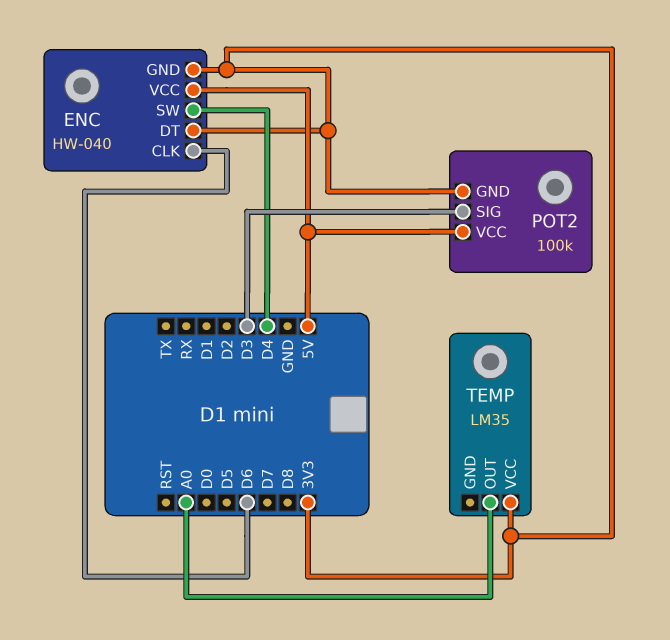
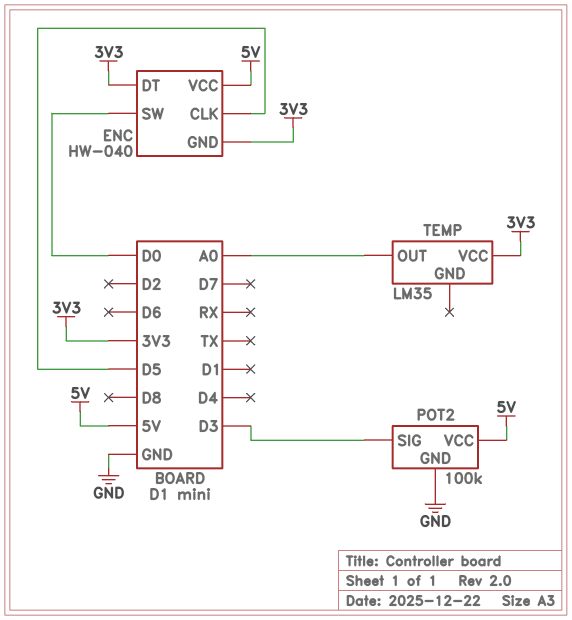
ENC pin CLK: D6 -> D5
ENC pin SW: D4 -> D0
POT2 pin GND: 3V3 -> GND

